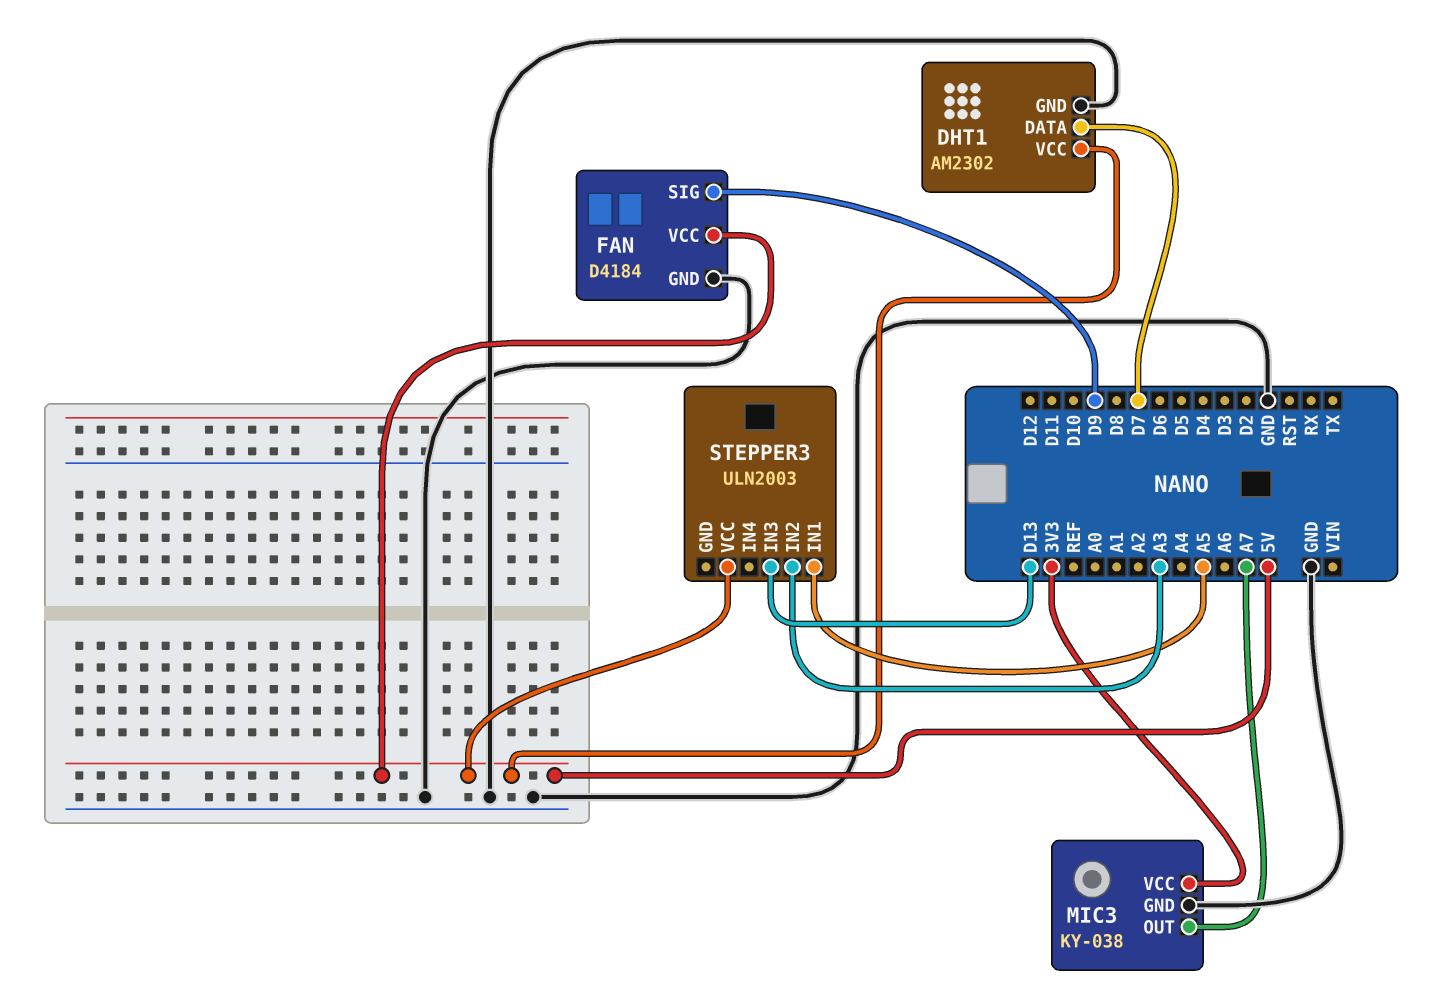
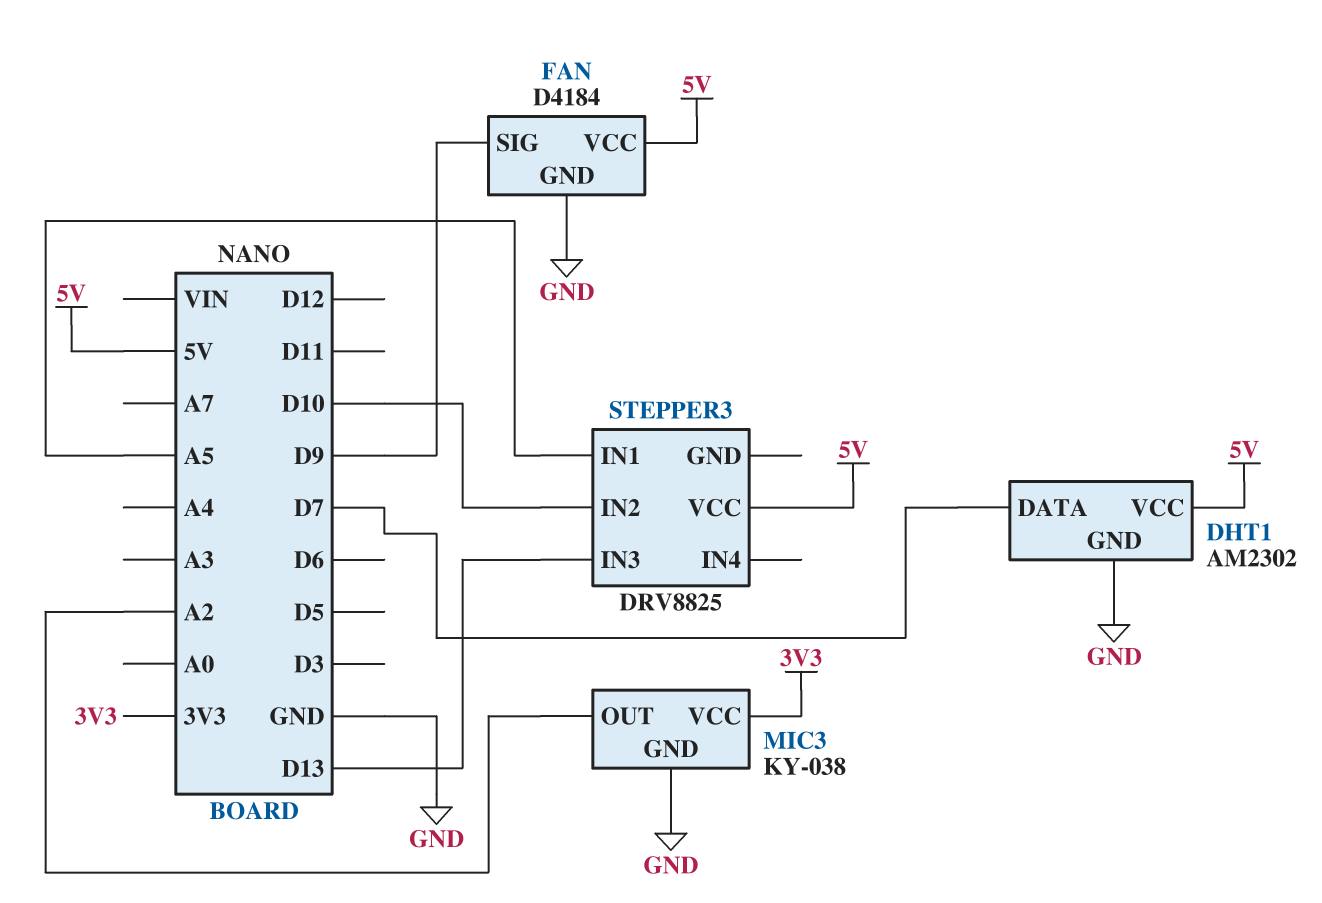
MIC3 pin OUT: A7 -> A2
STEPPER3: ULN2003 -> DRV8825
STEPPER3 pin IN2: A3 -> D10

